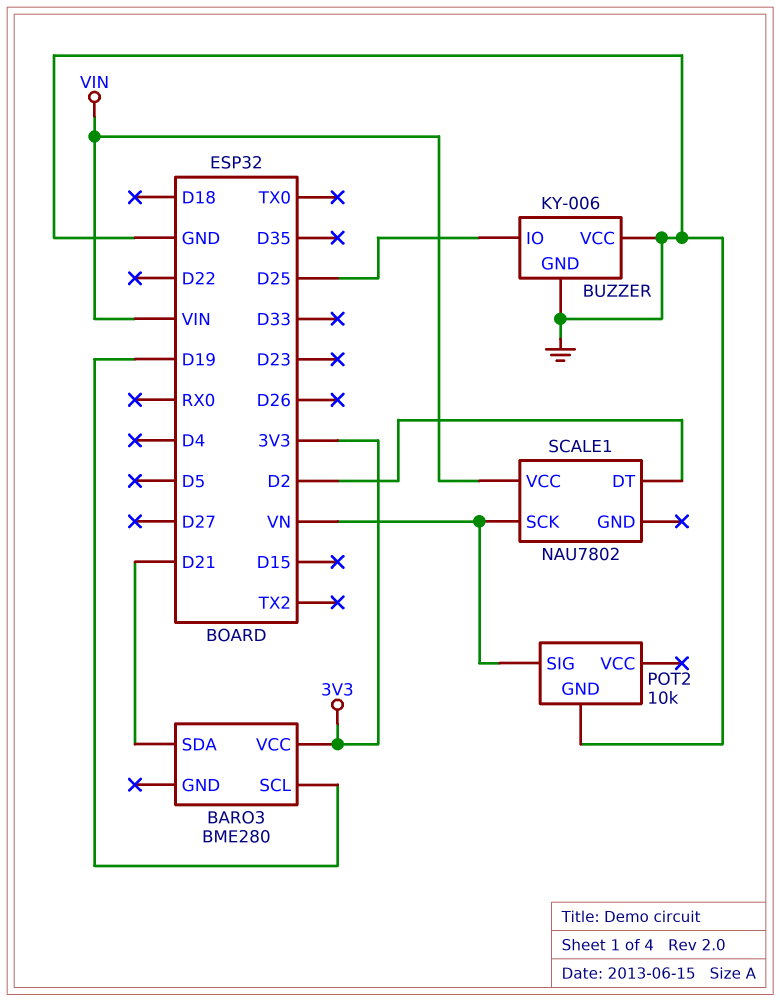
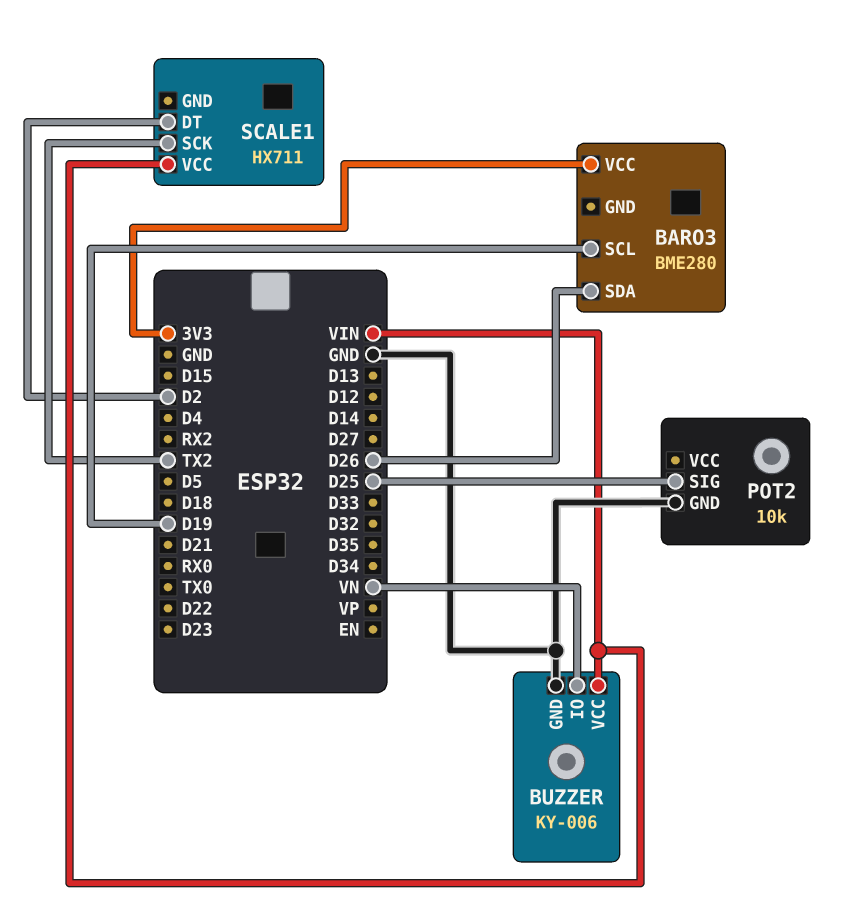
BARO3 pin SDA: D21 -> D26
BUZZER pin IO: D25 -> VN
BUZZER pin VCC: GND -> VIN
POT2 pin SIG: VN -> D25
SCALE1: NAU7802 -> HX711
SCALE1 pin SCK: VN -> TX2

